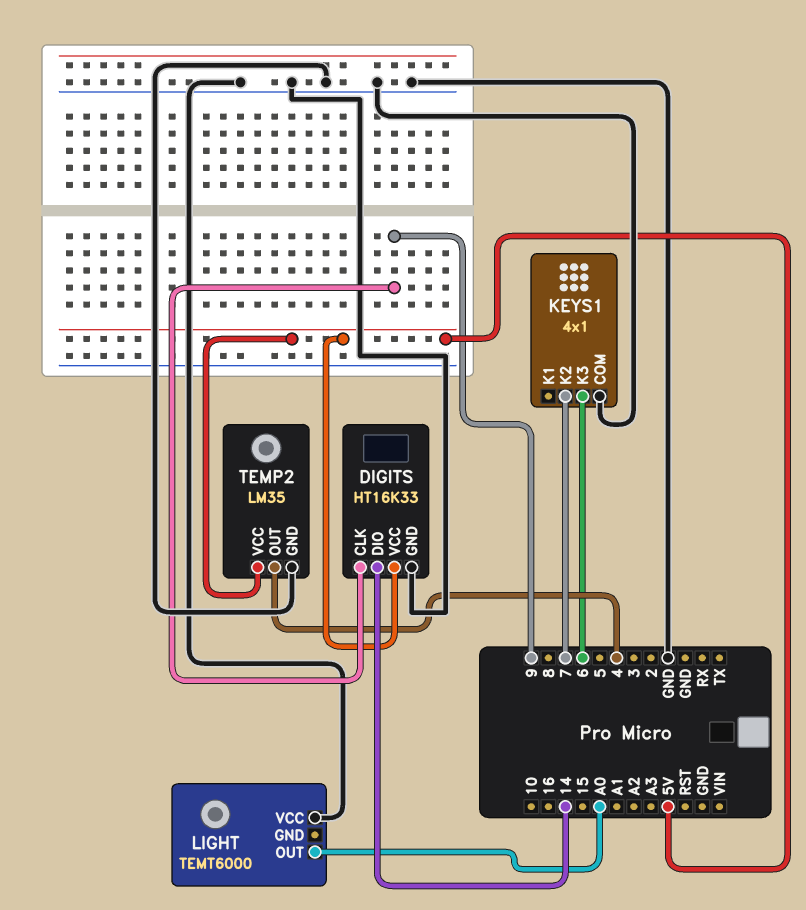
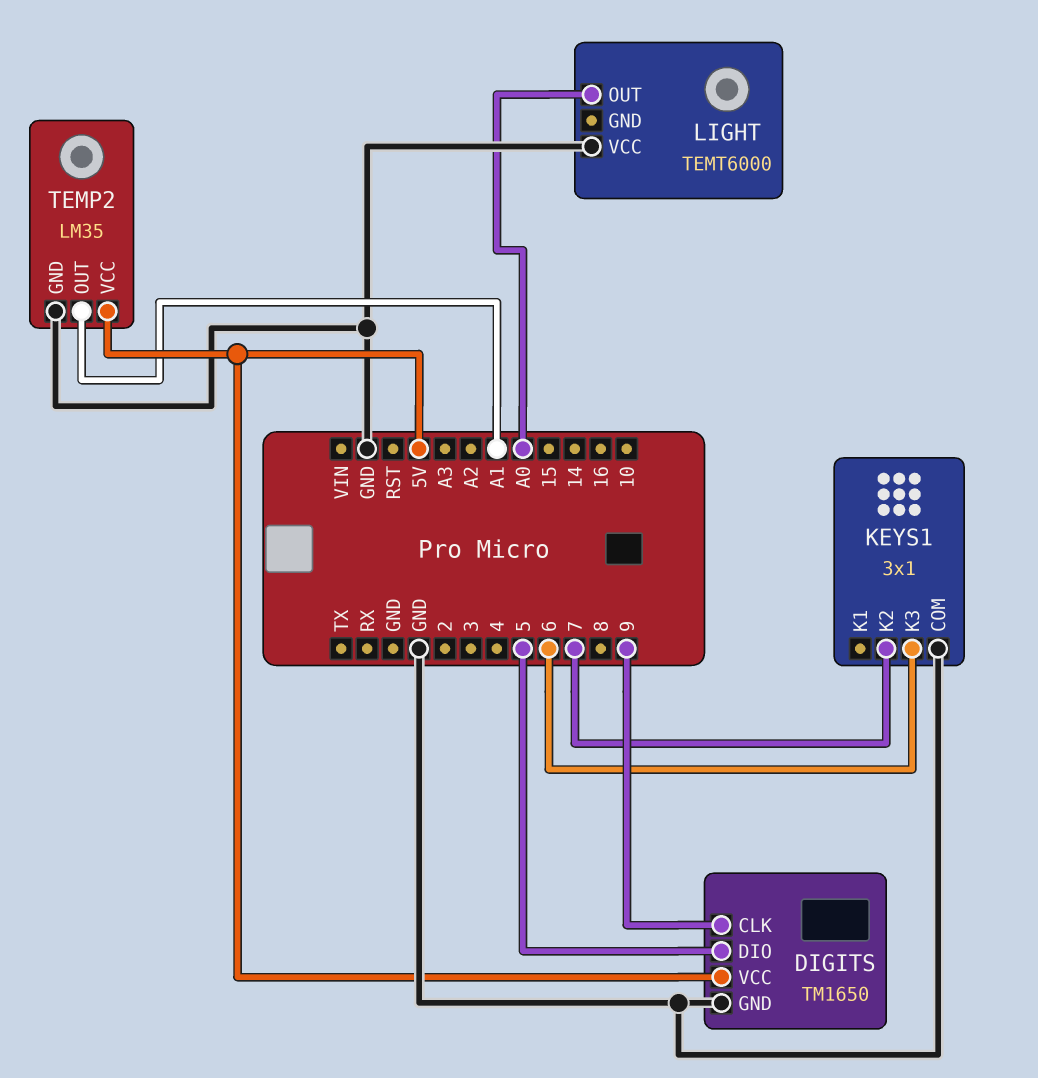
DIGITS: HT16K33 -> TM1650
DIGITS pin DIO: 14 -> 5
KEYS1: 4x1 -> 3x1
TEMP2 pin OUT: 4 -> A1

